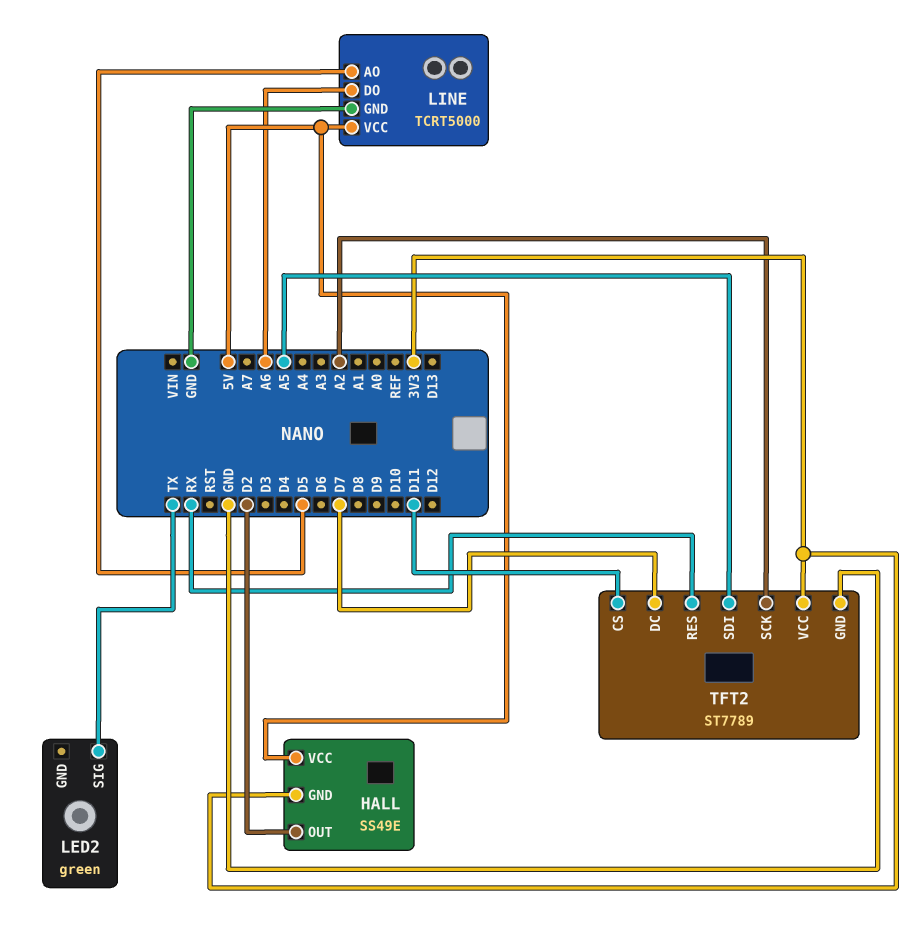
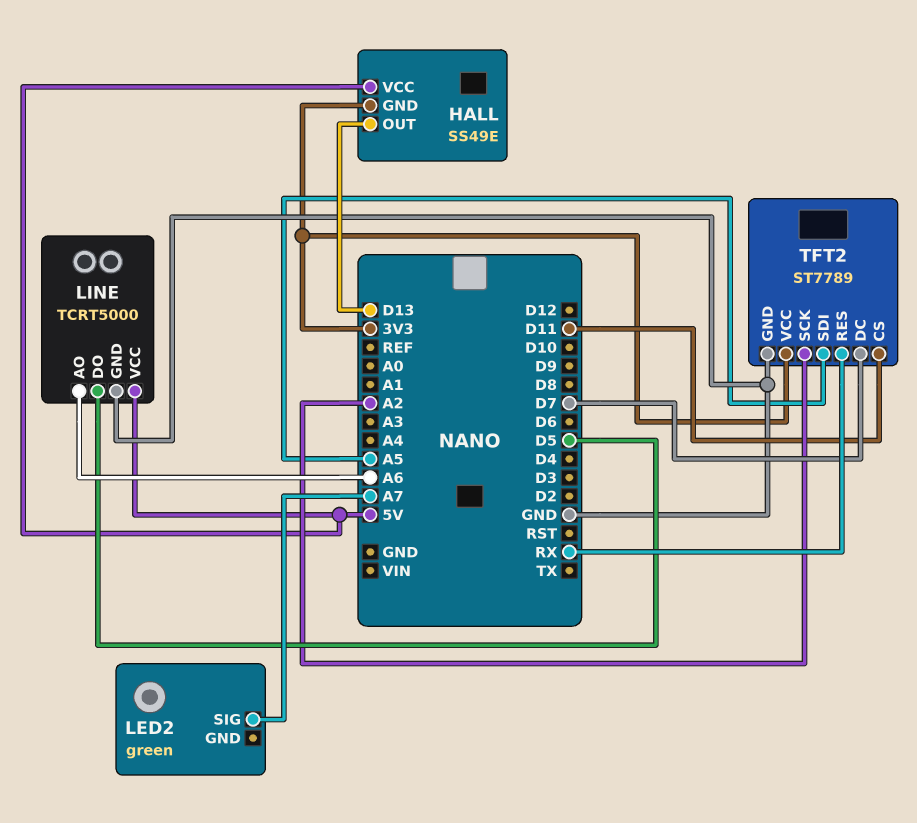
HALL pin OUT: D2 -> D13
LED2 pin SIG: TX -> A7
LINE pin AO: D5 -> A6
LINE pin DO: A6 -> D5

